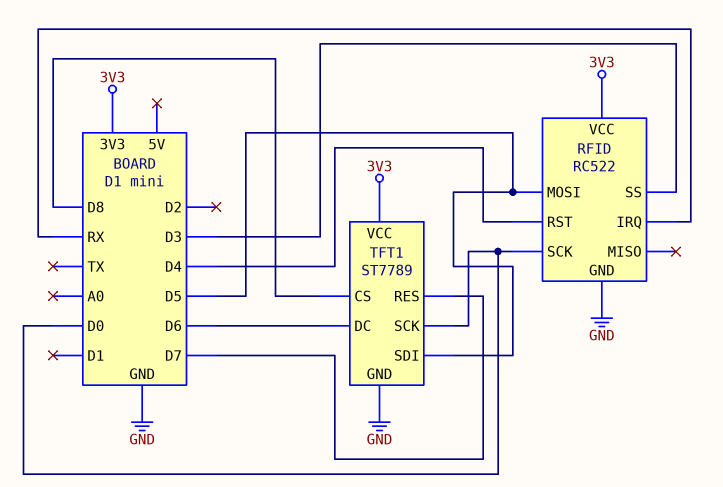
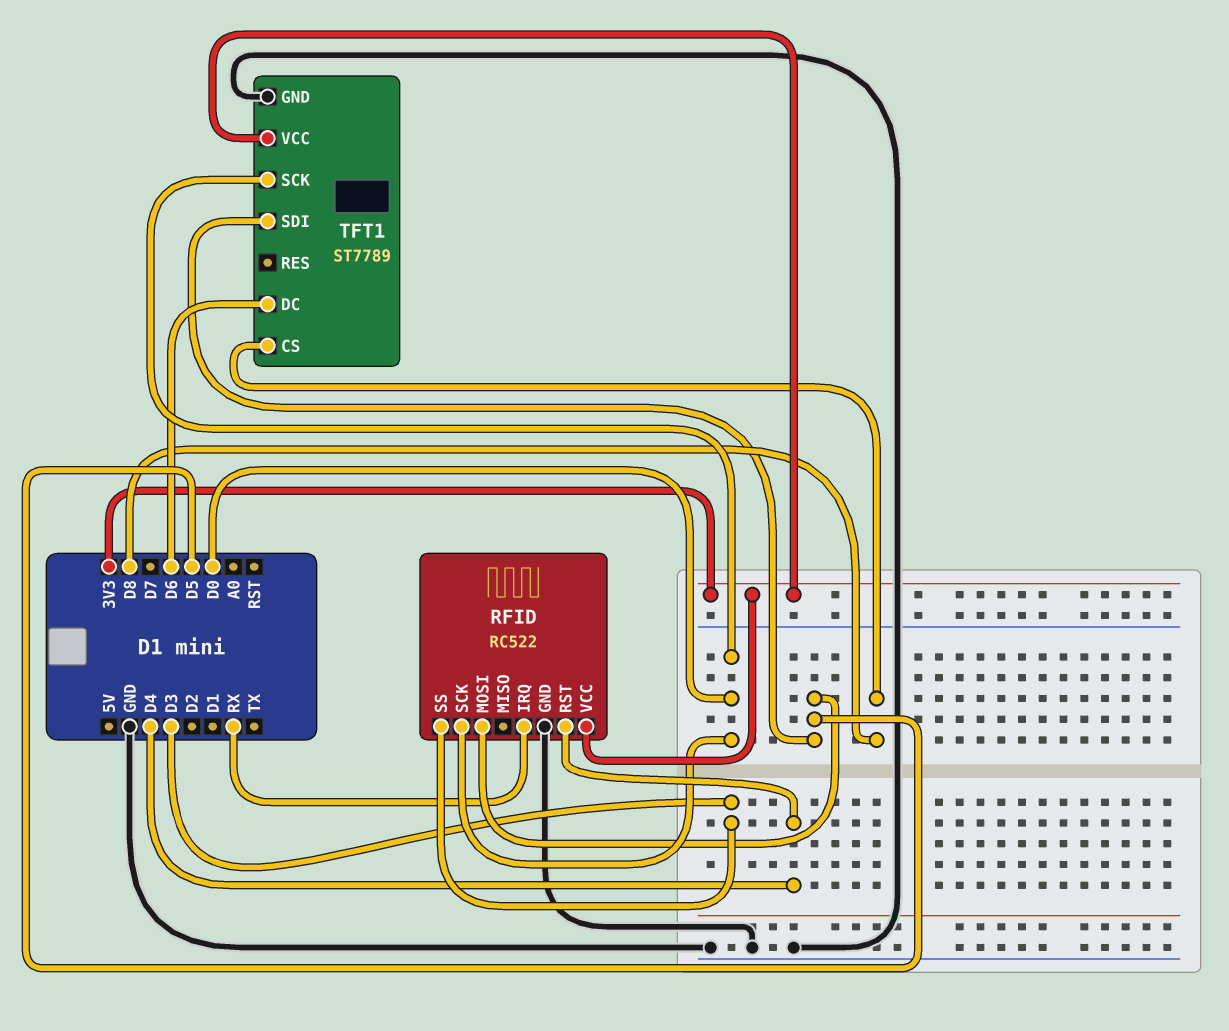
TFT1 pin RES: D7 -> none

